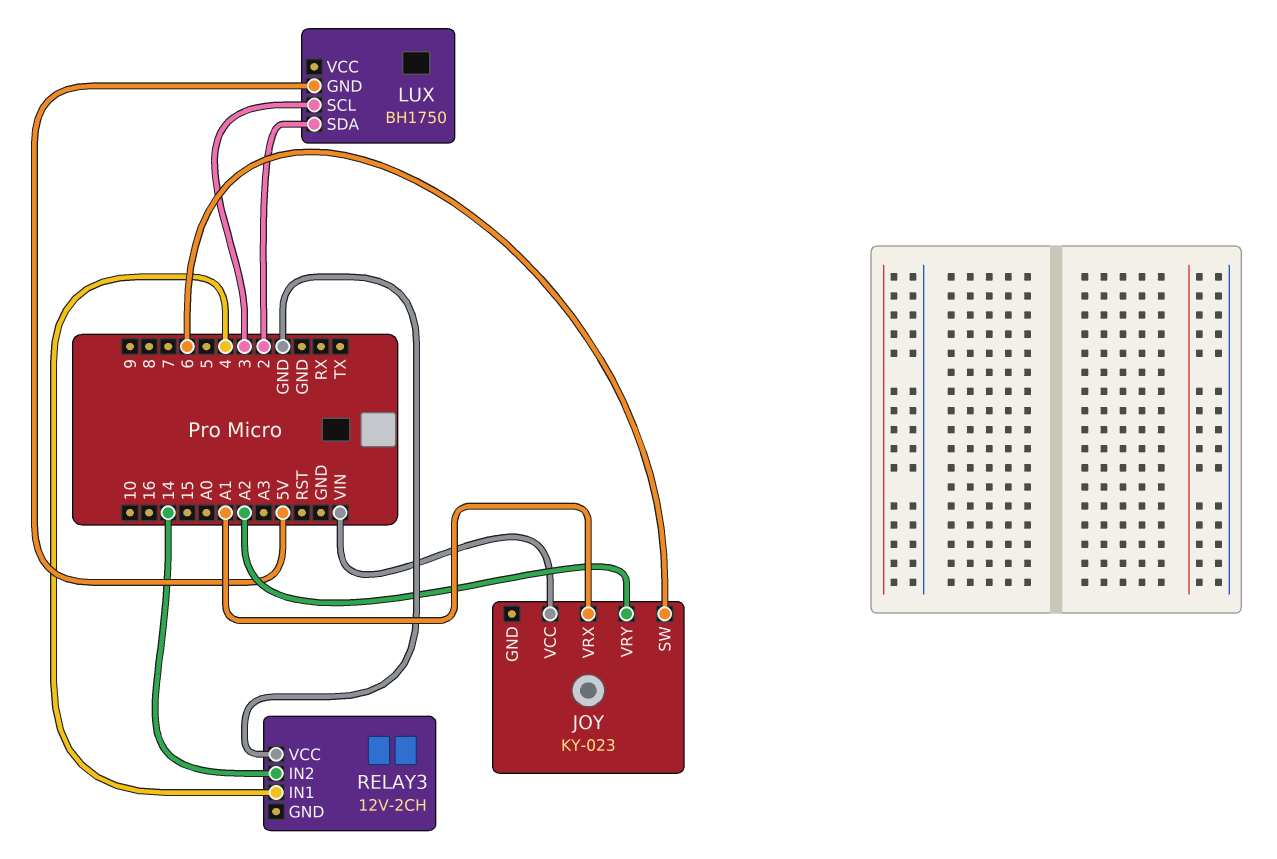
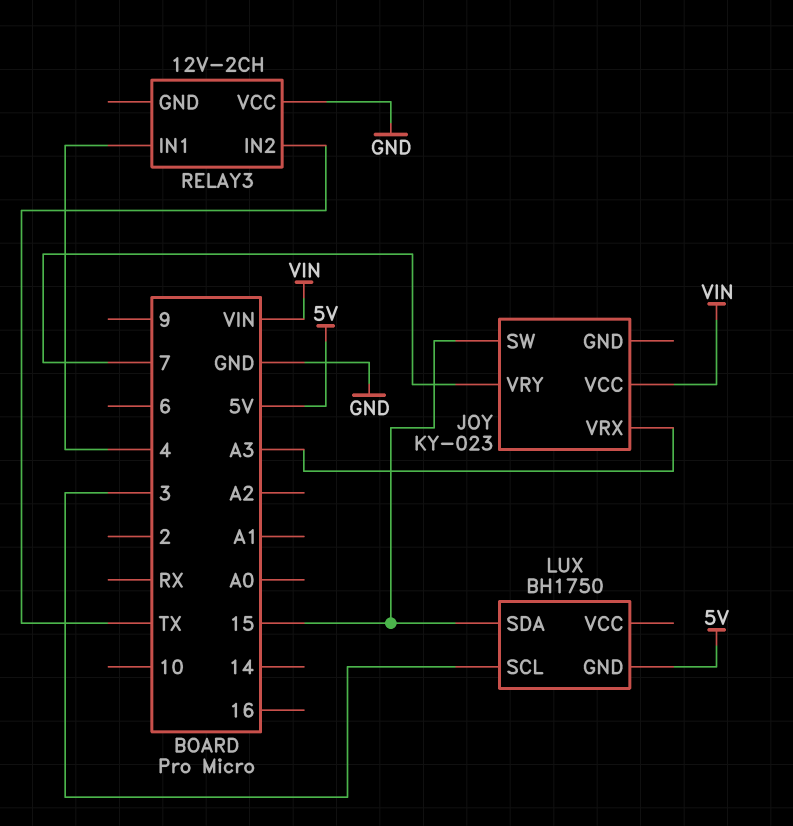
JOY pin SW: 6 -> 15
JOY pin VRX: A1 -> A3
JOY pin VRY: A2 -> 7
LUX pin SDA: 2 -> 15
RELAY3 pin IN2: 14 -> TX

